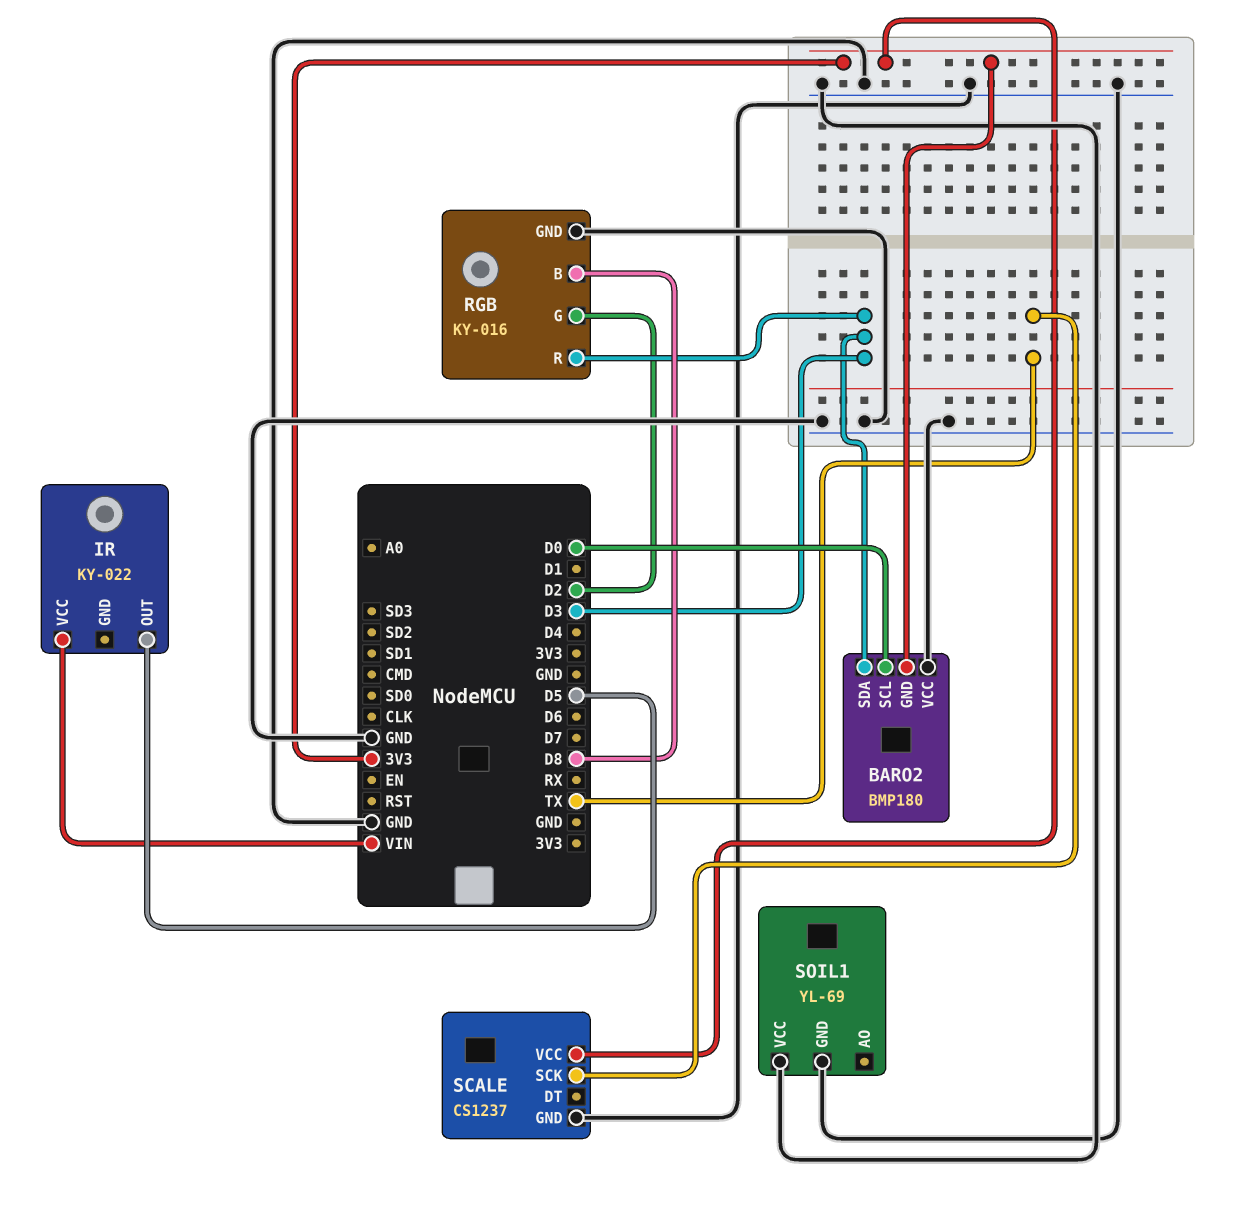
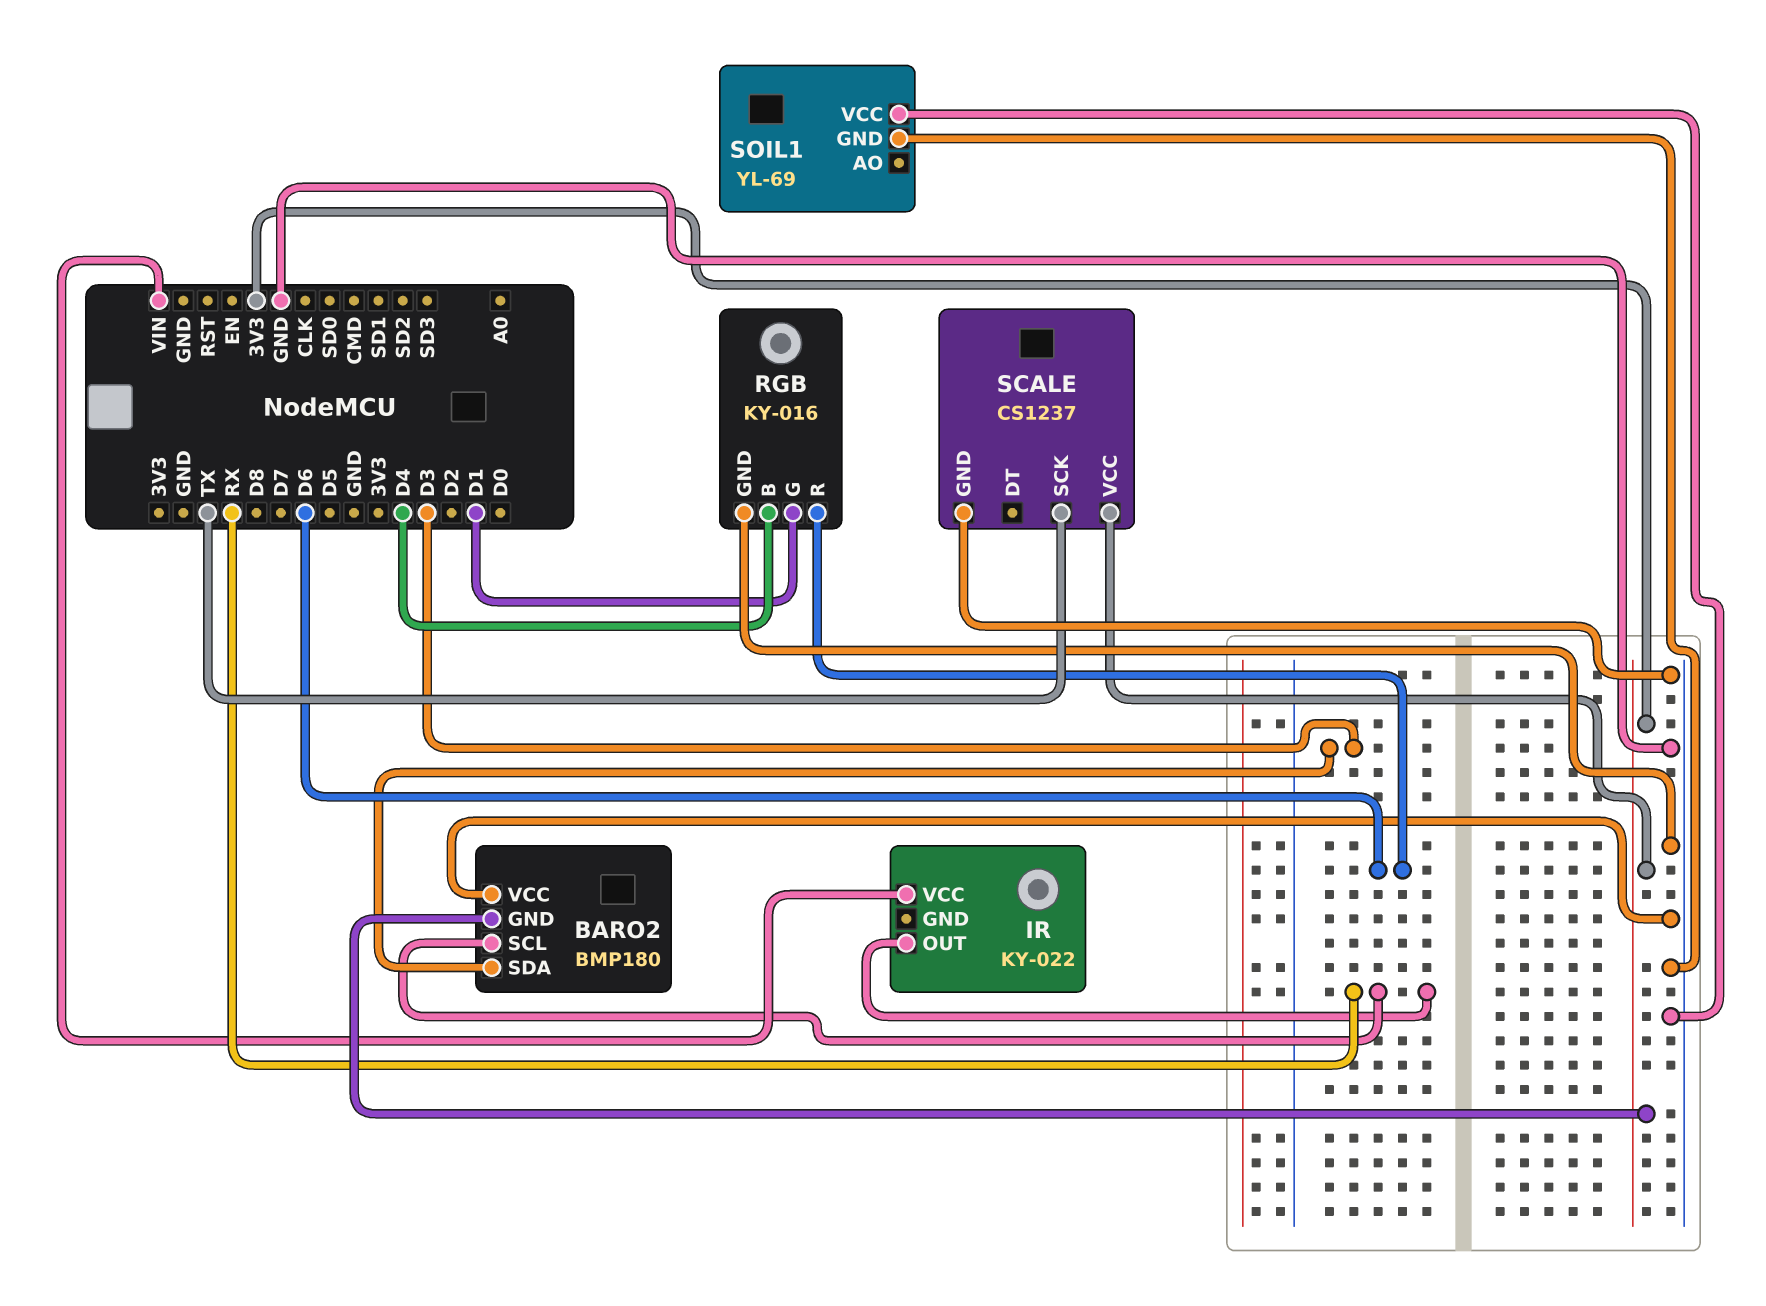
BARO2 pin SCL: D0 -> RX
IR pin OUT: D5 -> RX
RGB pin B: D8 -> D4
RGB pin G: D2 -> D1
RGB pin R: D3 -> D6

